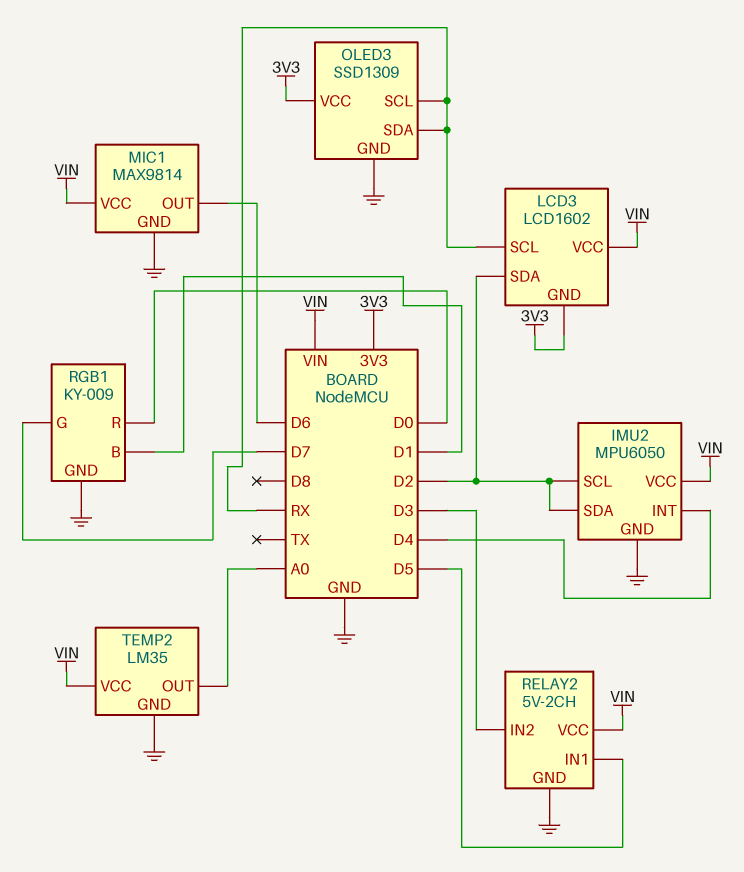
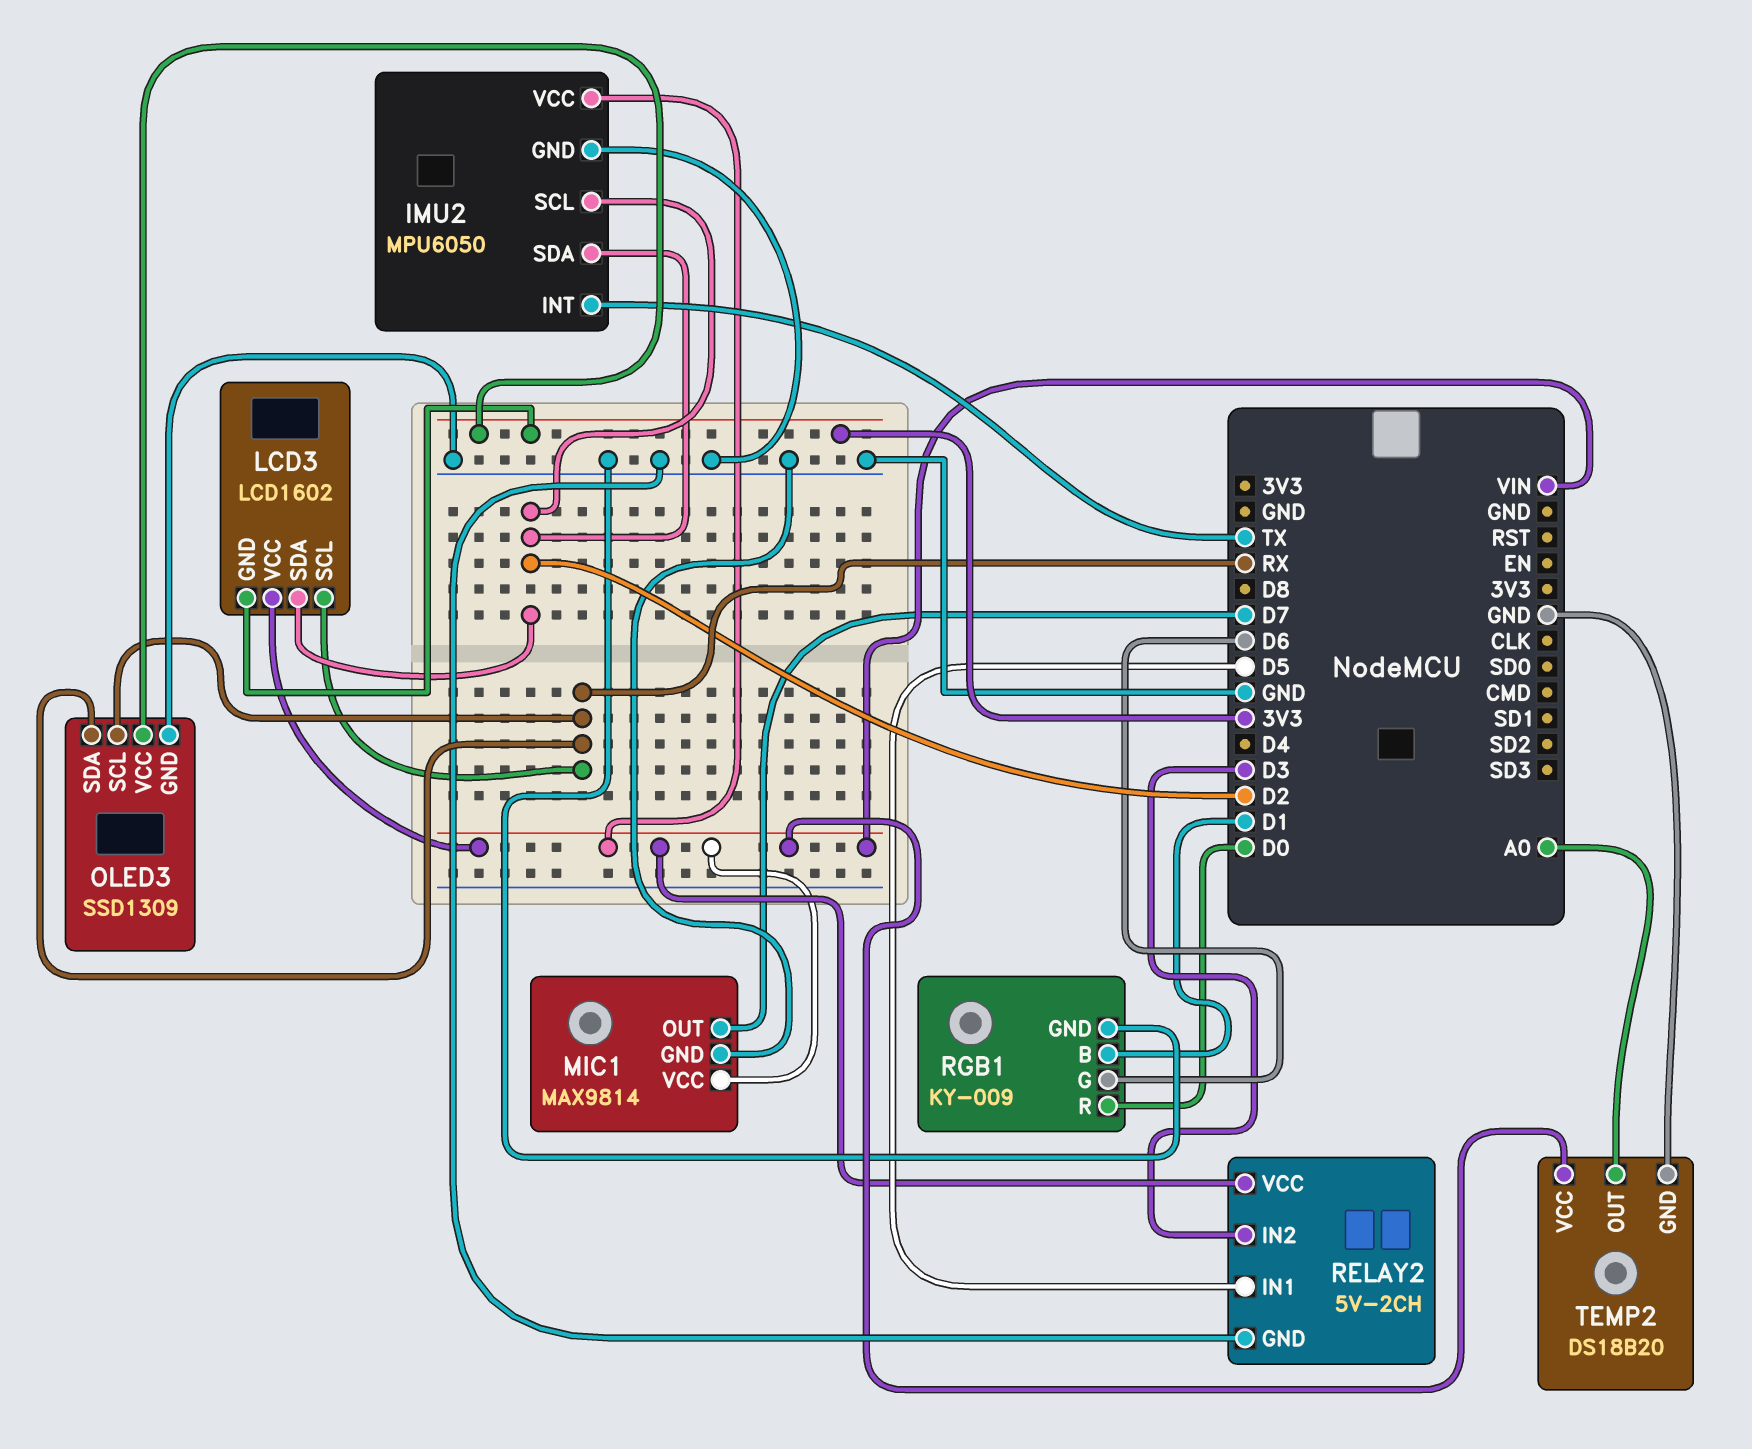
IMU2 pin INT: D4 -> TX
MIC1 pin OUT: D6 -> D7
RGB1 pin G: D7 -> D6
TEMP2: LM35 -> DS18B20

